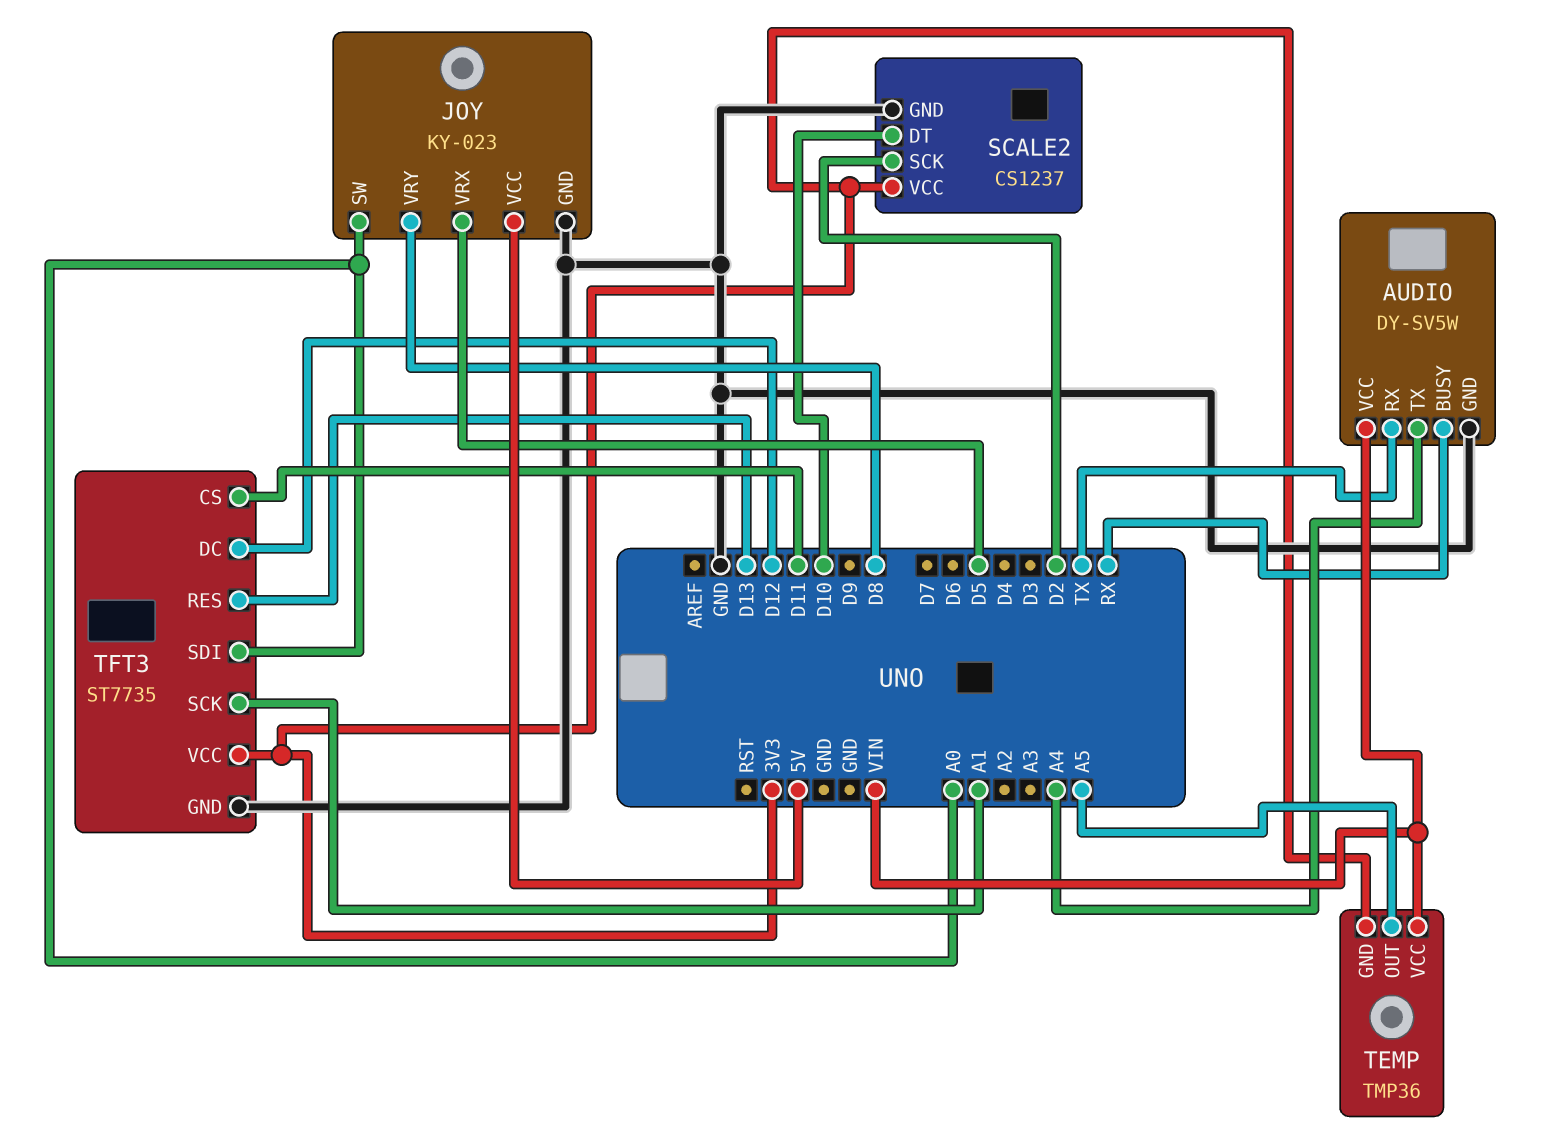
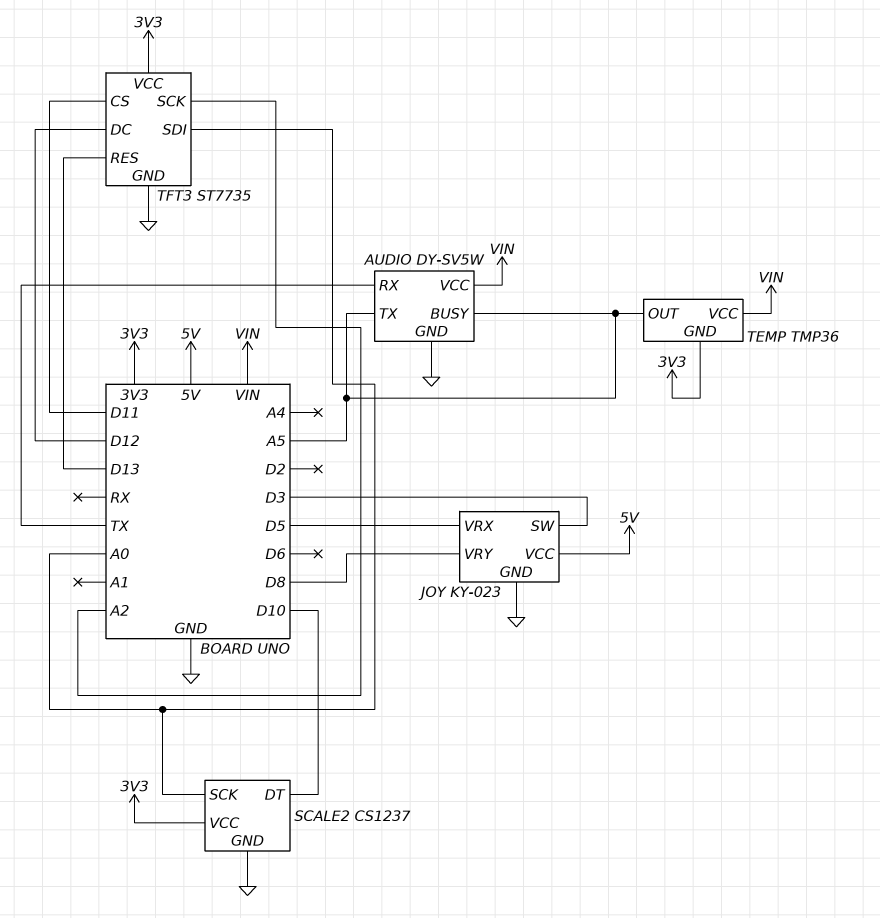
AUDIO pin BUSY: RX -> A5
AUDIO pin TX: A4 -> A5
JOY pin SW: A0 -> D3
SCALE2 pin SCK: D2 -> A0
TFT3 pin SCK: A1 -> A2

